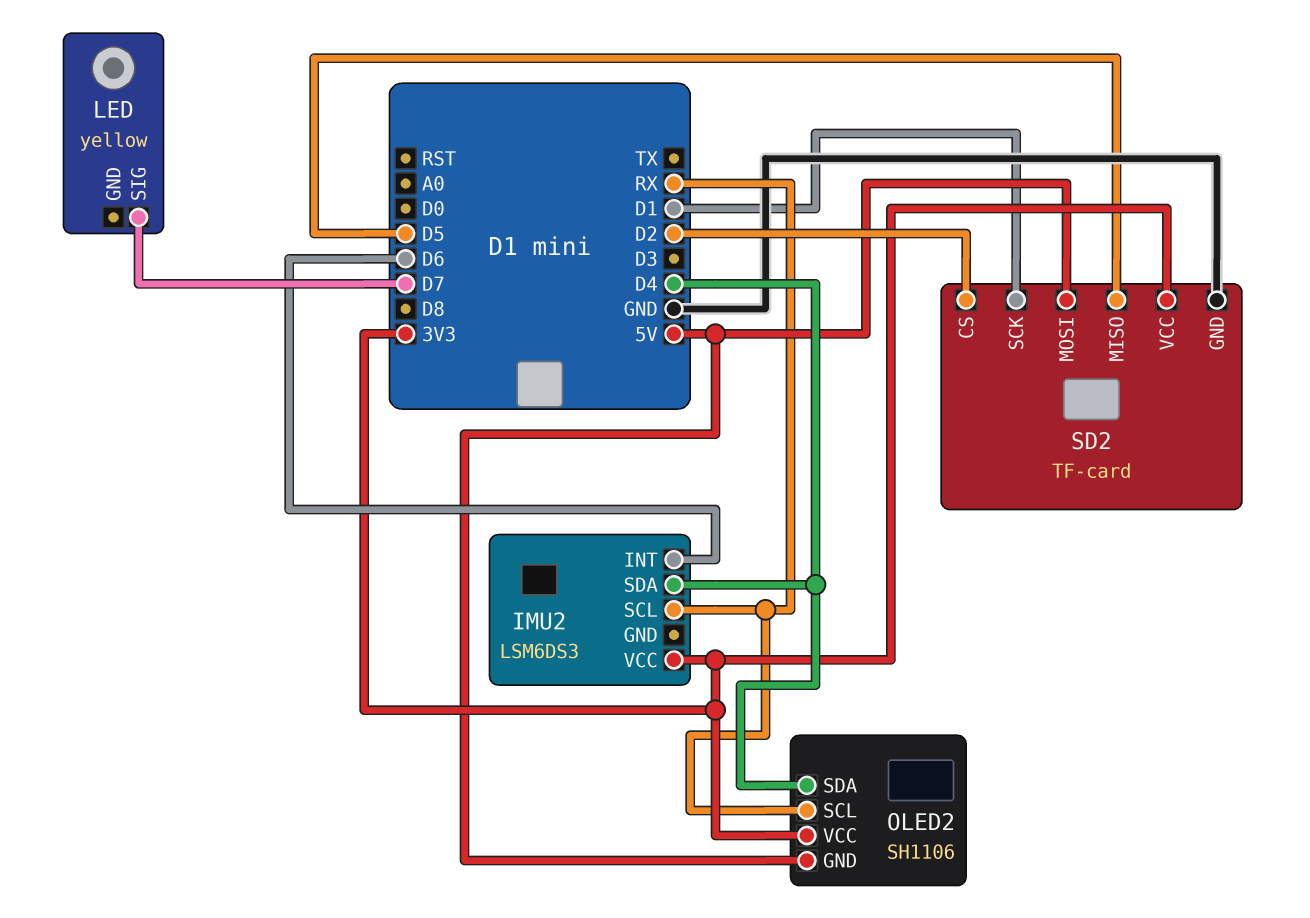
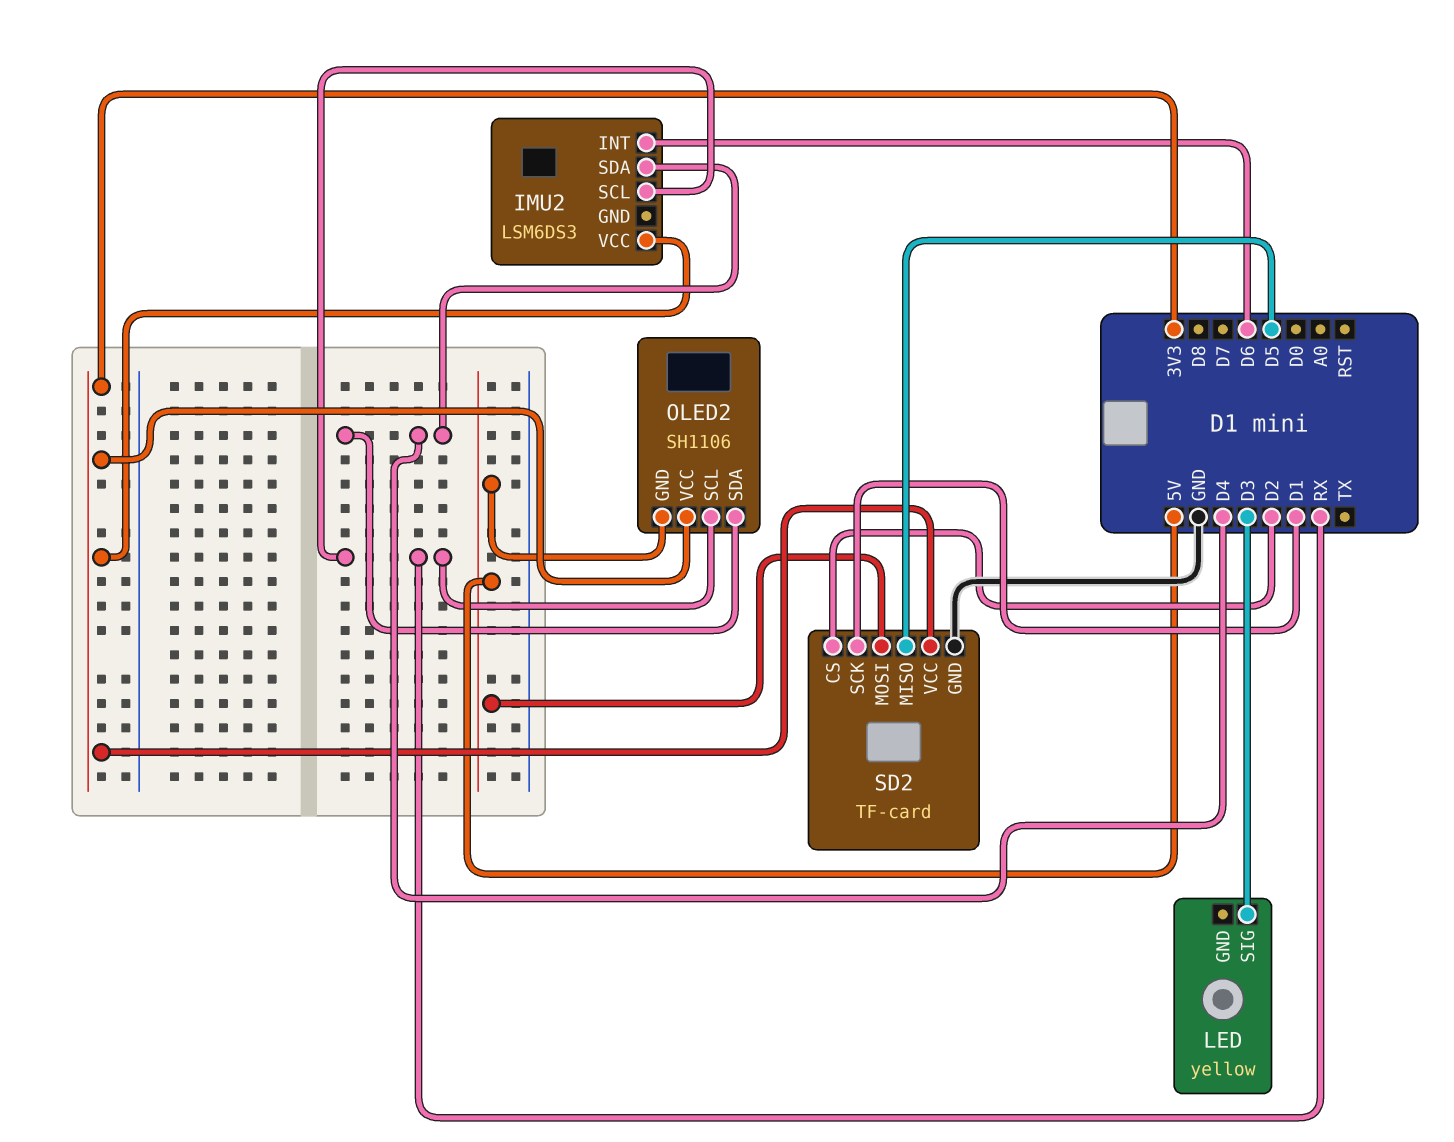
LED pin SIG: D7 -> D3

